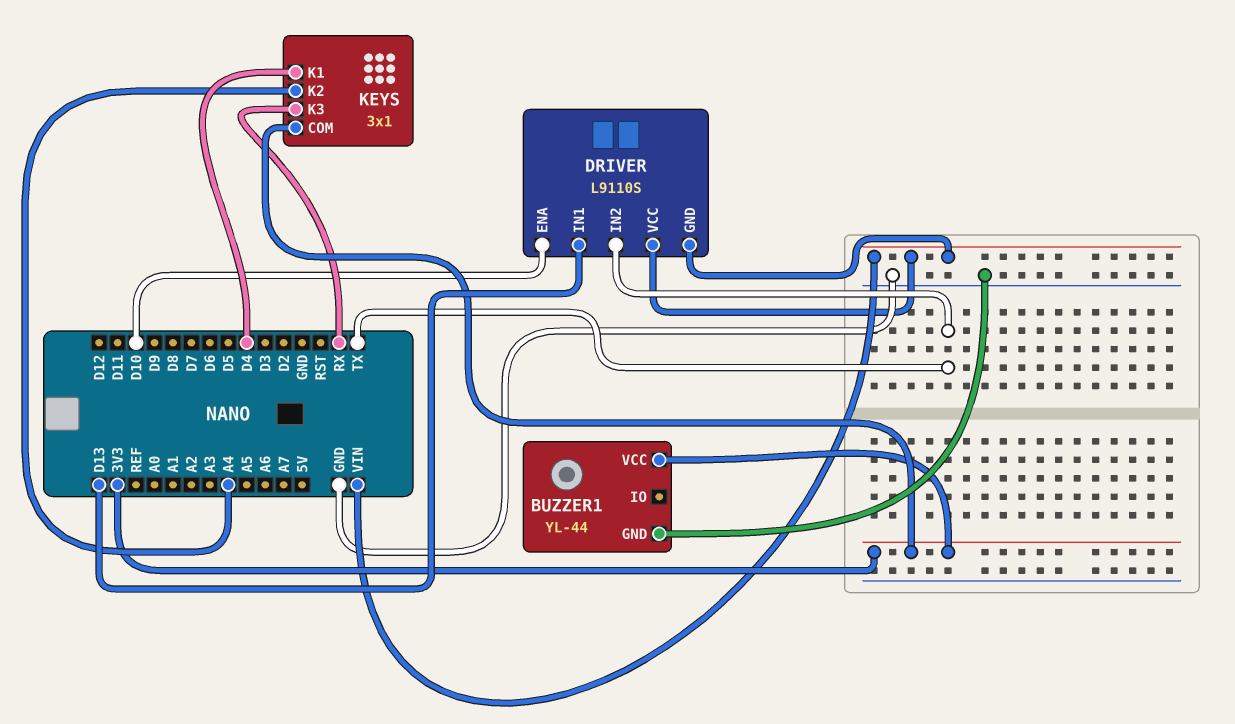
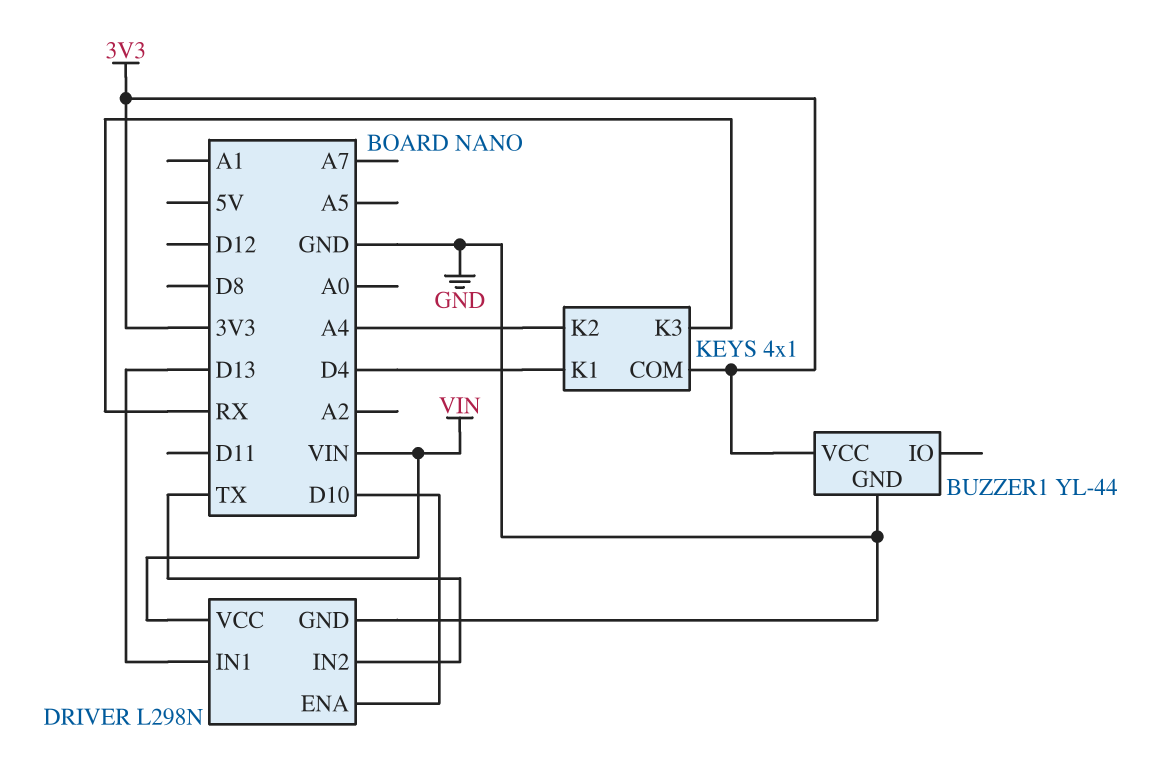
DRIVER: L9110S -> L298N
DRIVER pin GND: VIN -> GND
KEYS: 3x1 -> 4x1

